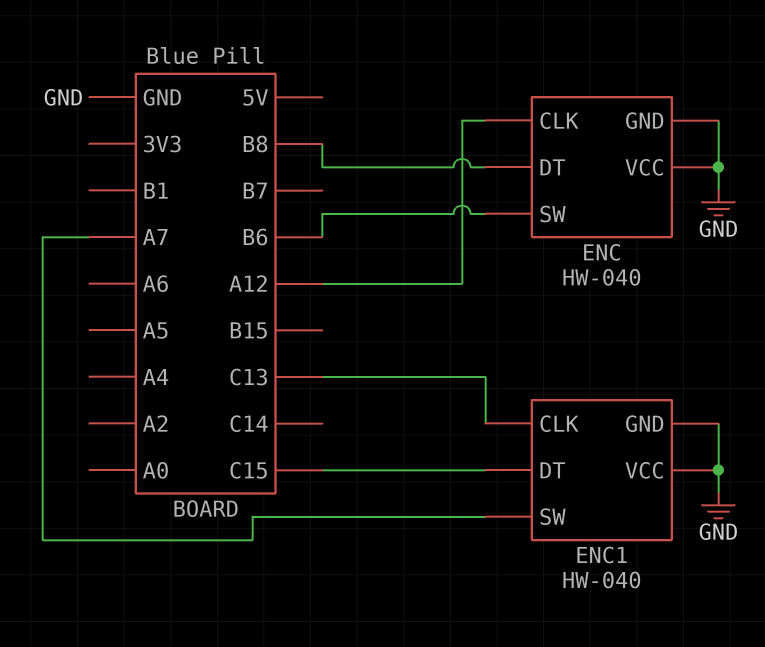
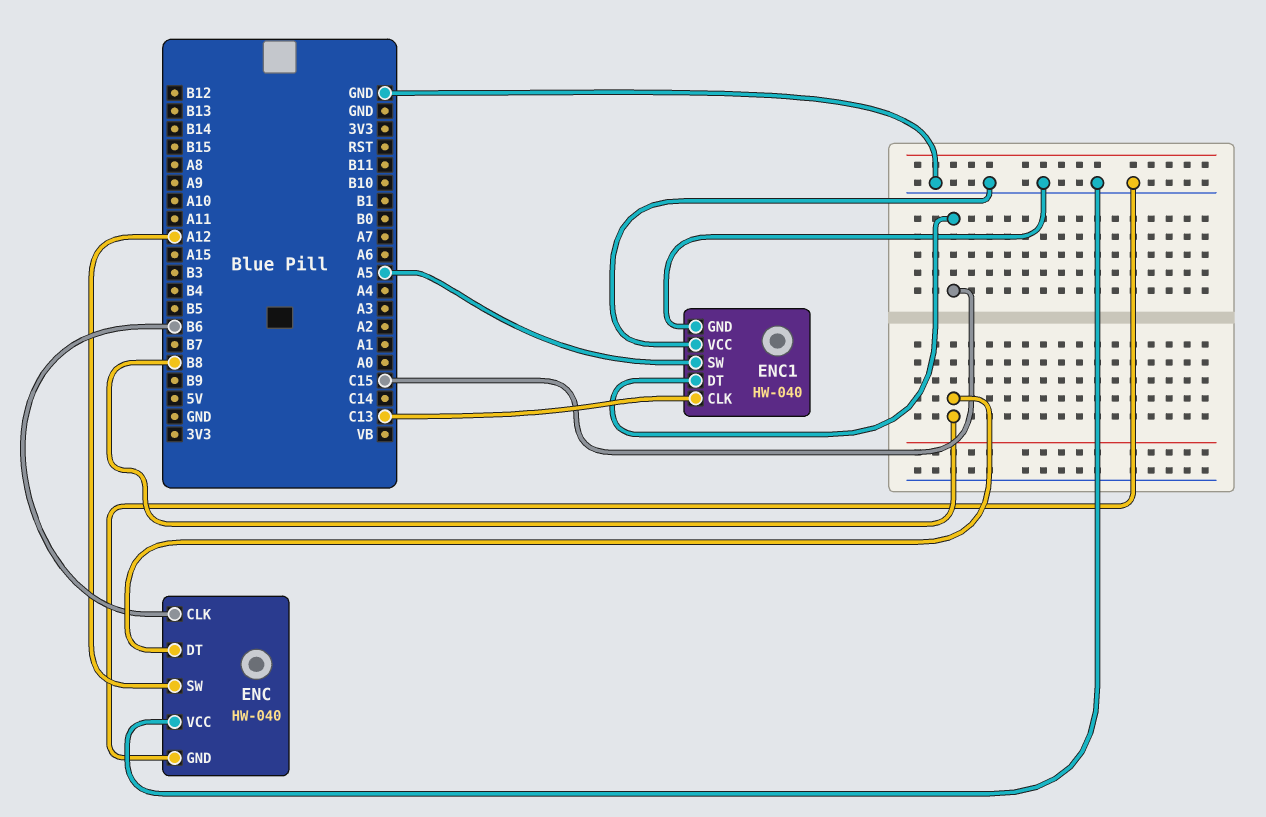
ENC pin CLK: A12 -> B6
ENC pin SW: B6 -> A12
ENC1 pin SW: A7 -> A5

